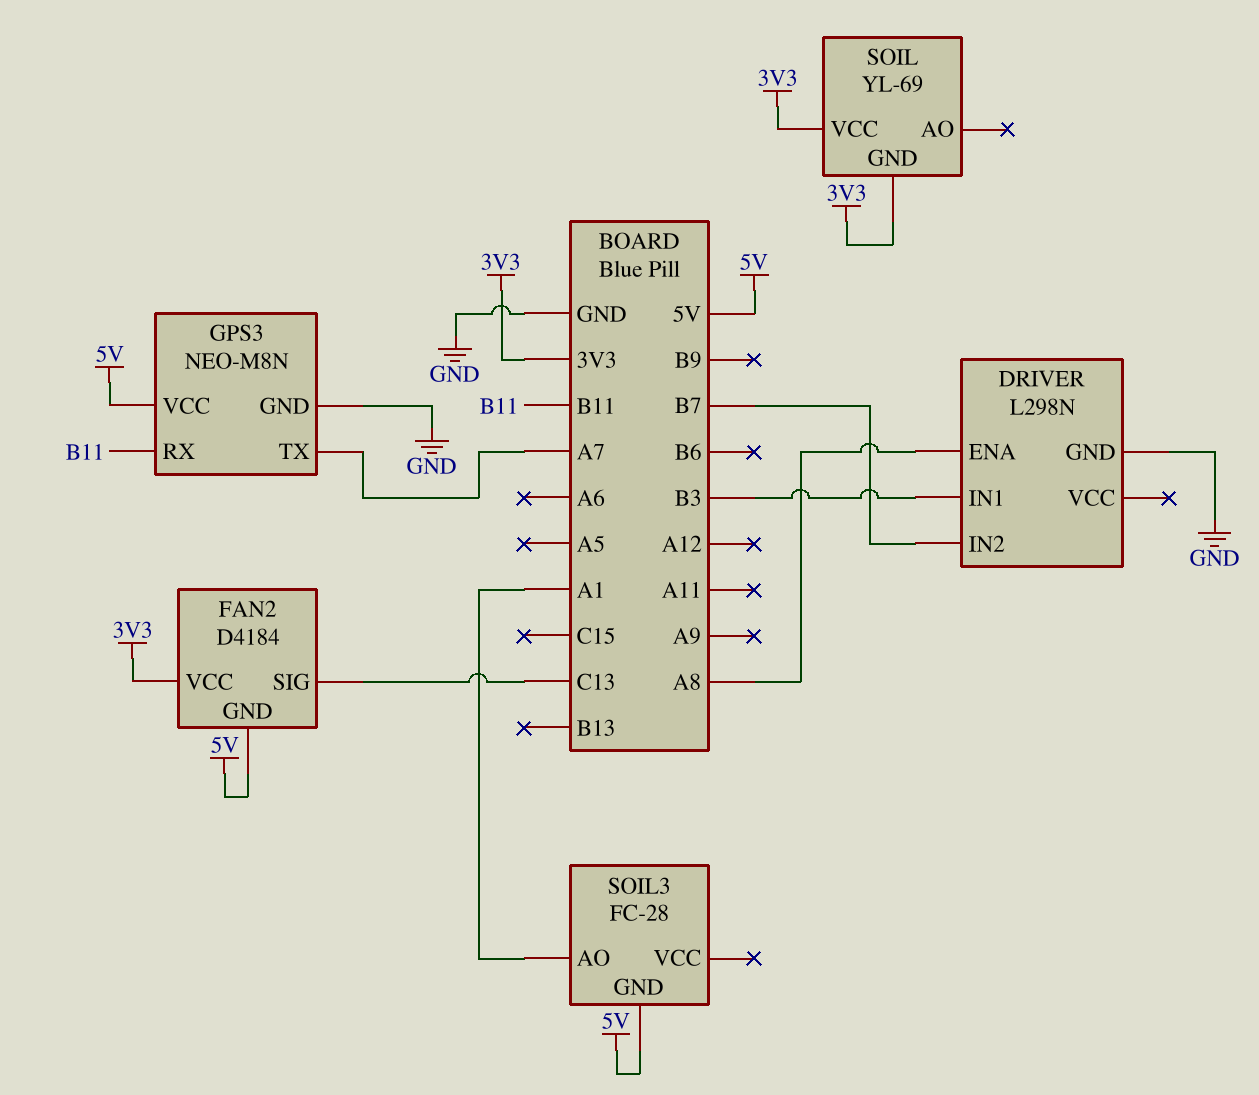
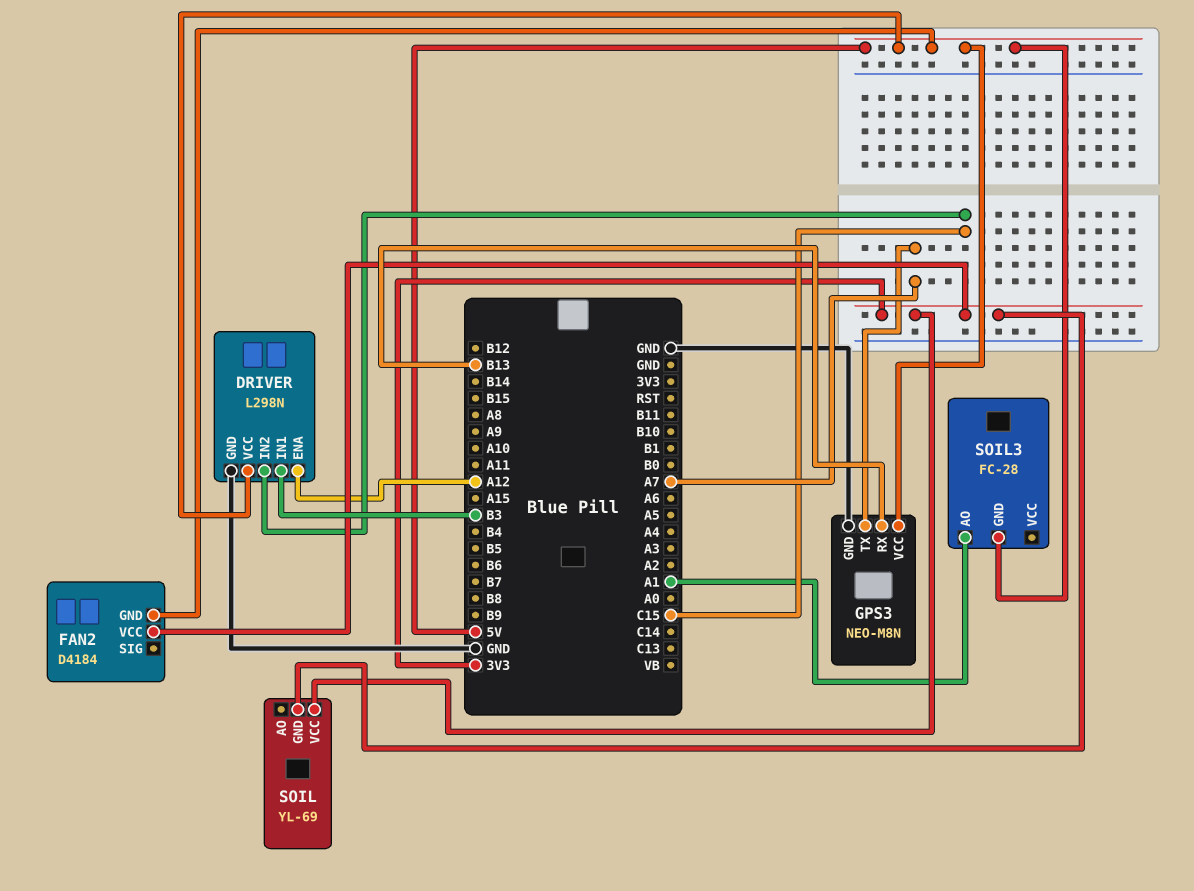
DRIVER pin ENA: A8 -> A12
DRIVER pin IN2: B7 -> C15
DRIVER pin VCC: none -> 5V
FAN2 pin SIG: C13 -> none
GPS3 pin RX: B11 -> B13

